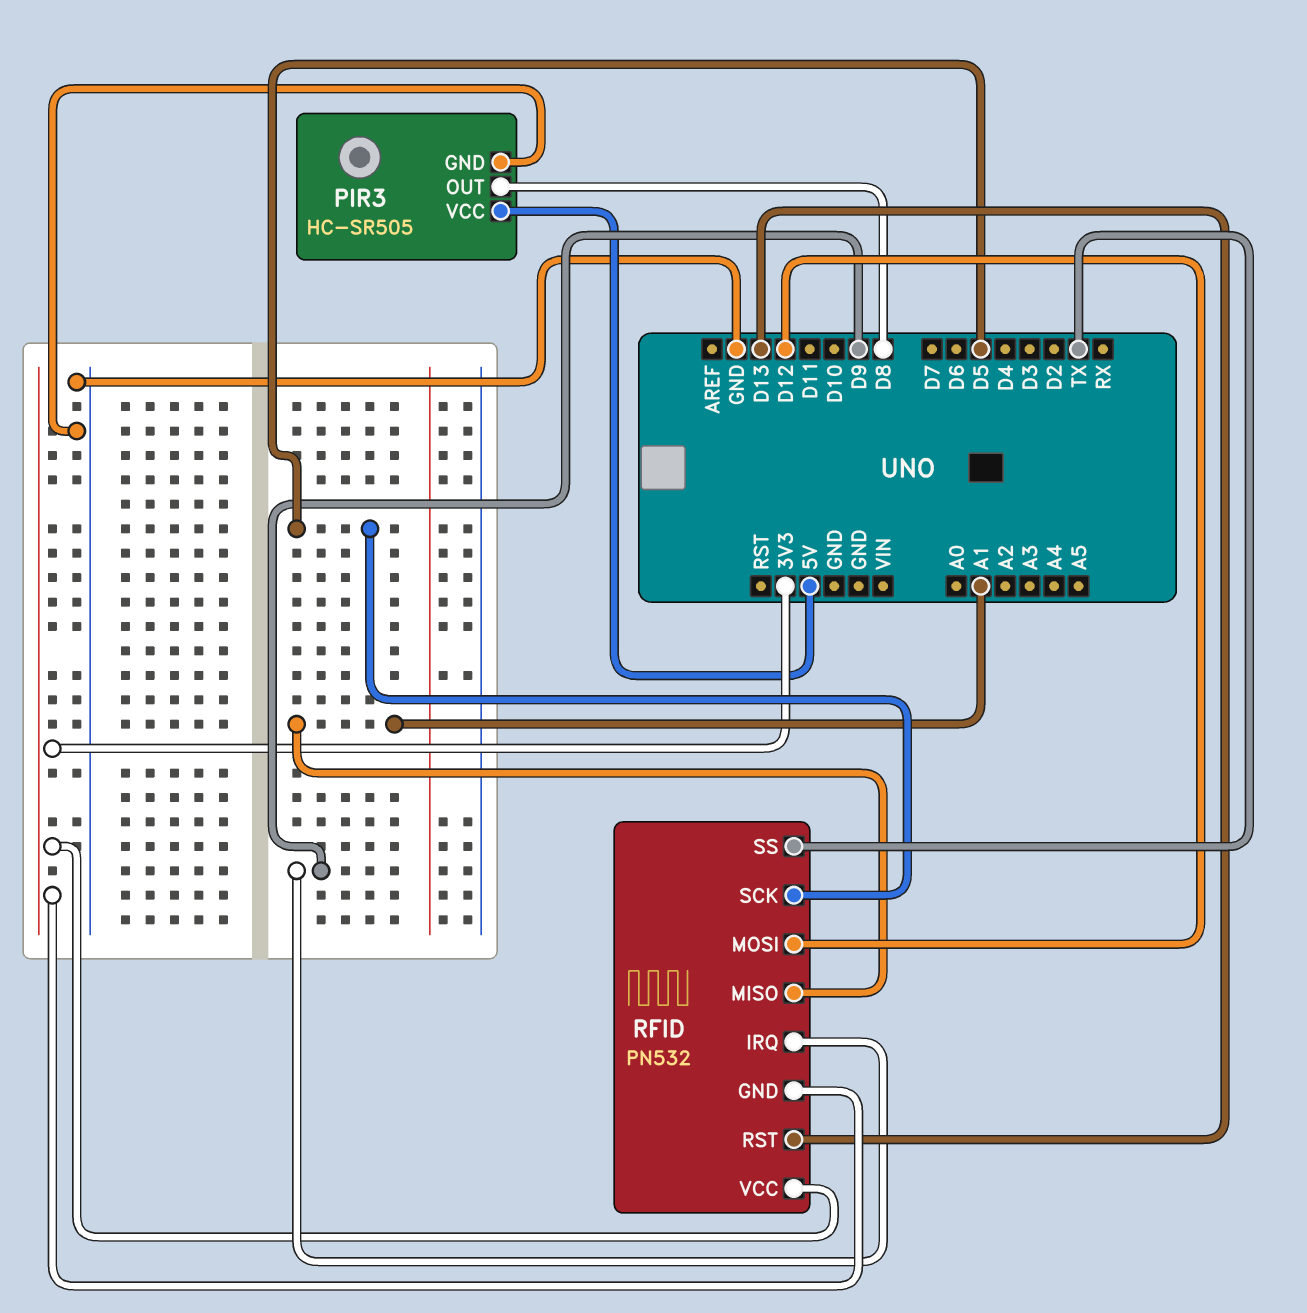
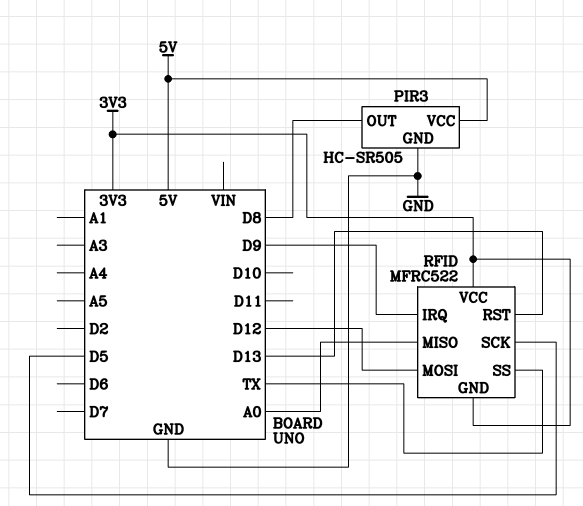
RFID: PN532 -> MFRC522
RFID pin MISO: A1 -> A0

